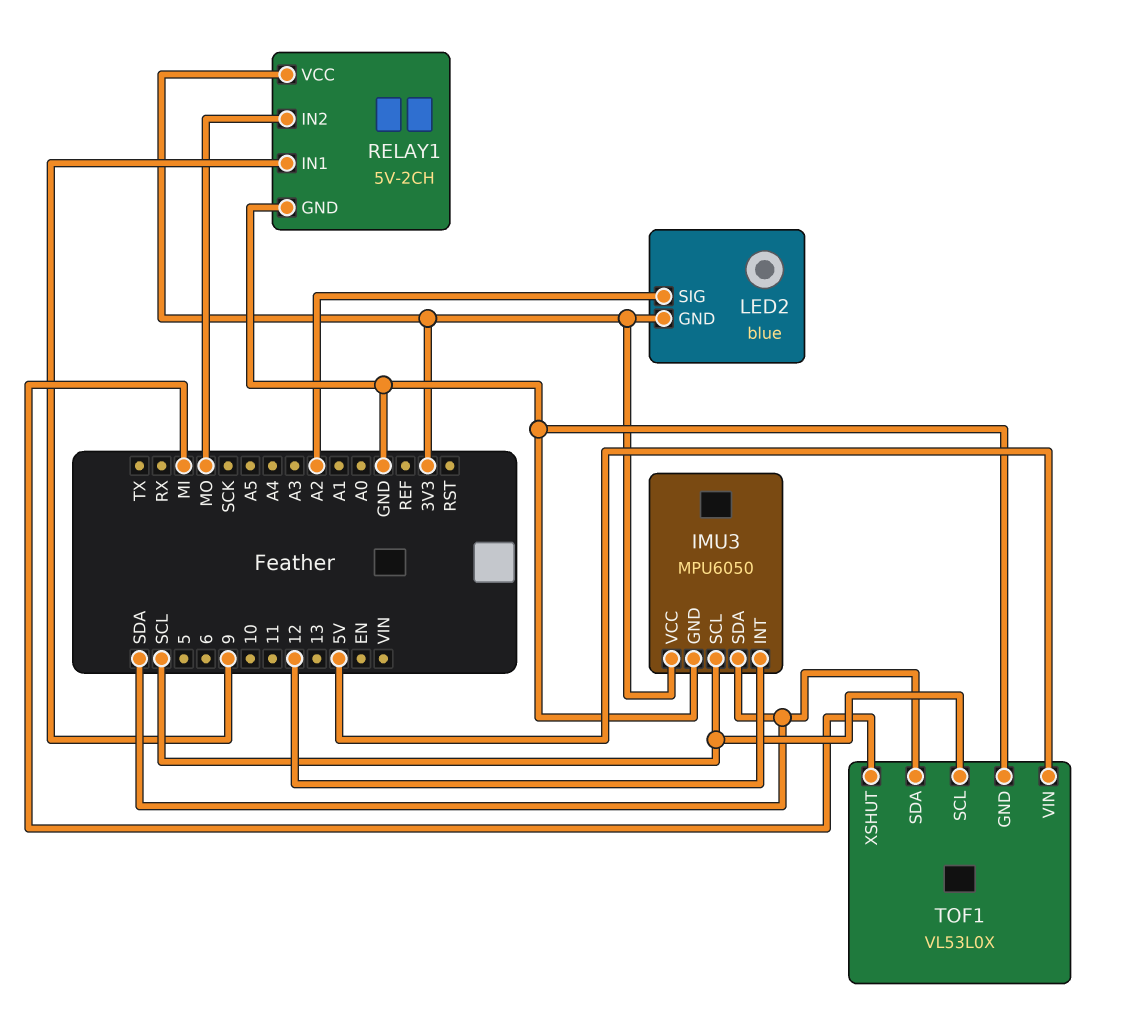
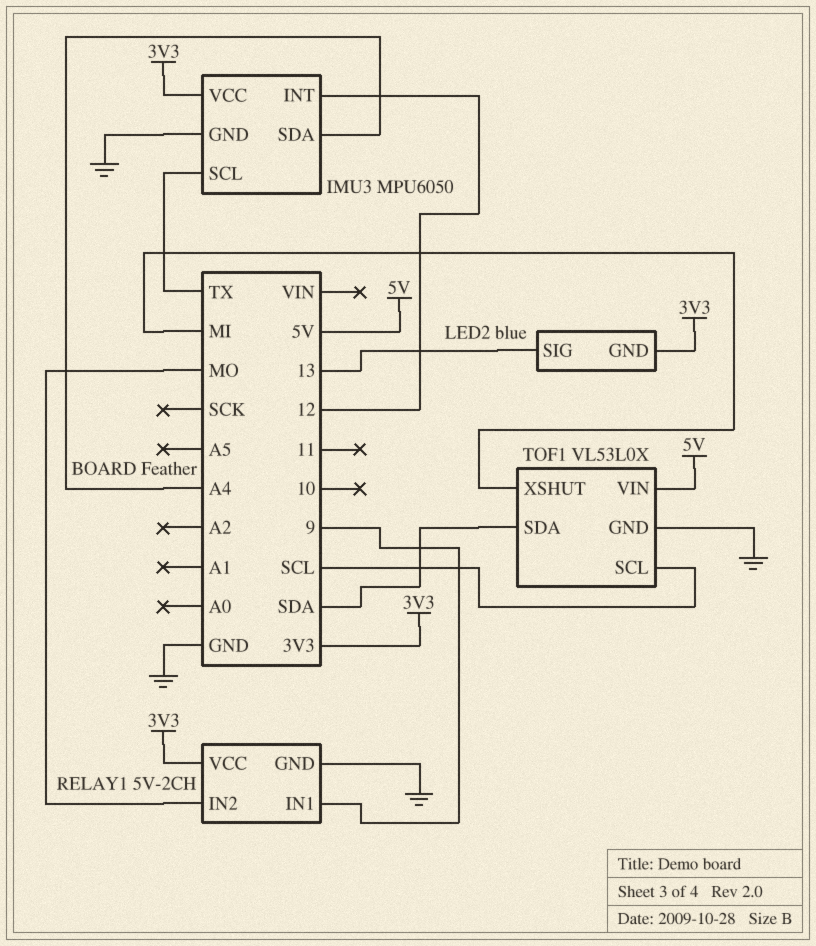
IMU3 pin SCL: SCL -> TX
IMU3 pin SDA: SDA -> A4
LED2 pin SIG: A2 -> 13

